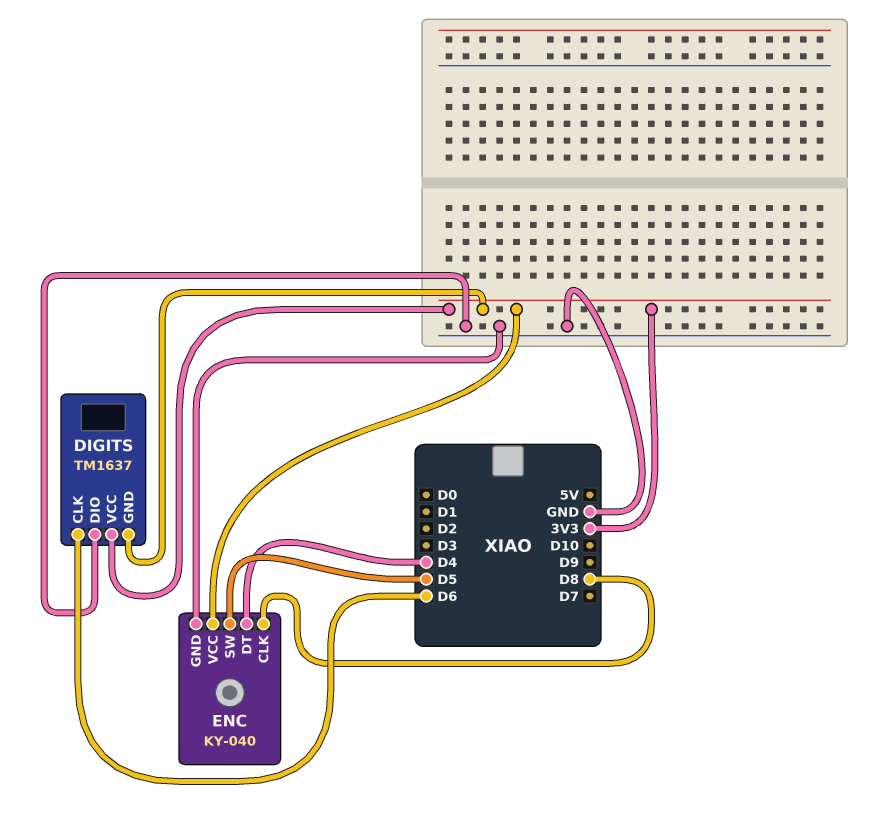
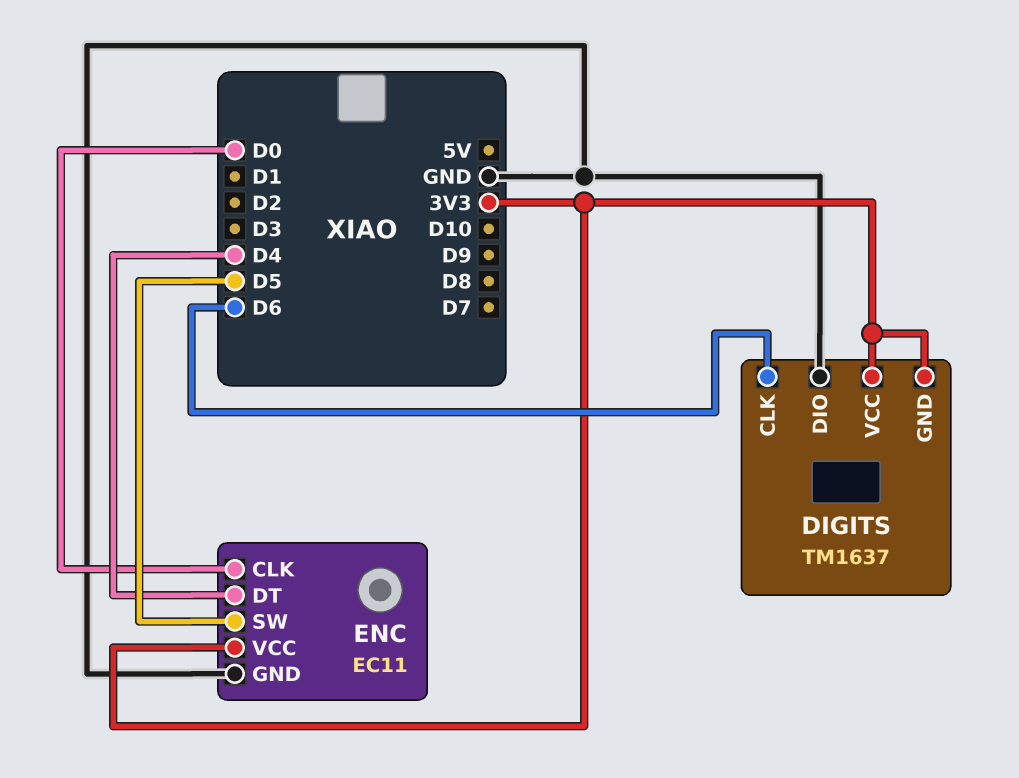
ENC: KY-040 -> EC11
ENC pin CLK: D8 -> D0

